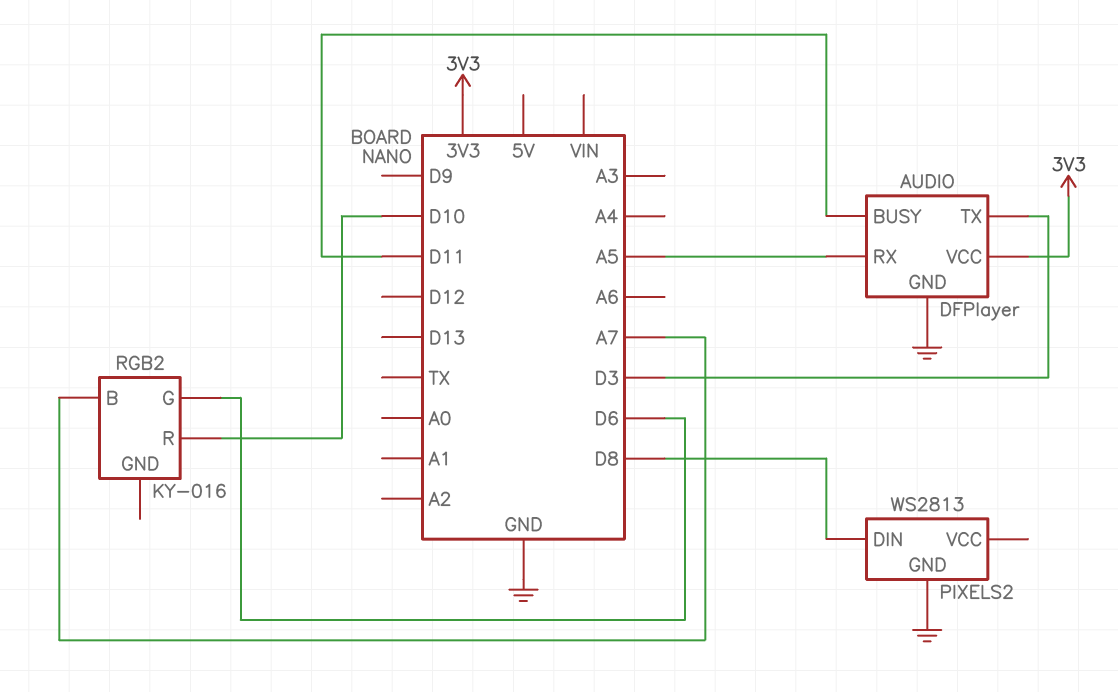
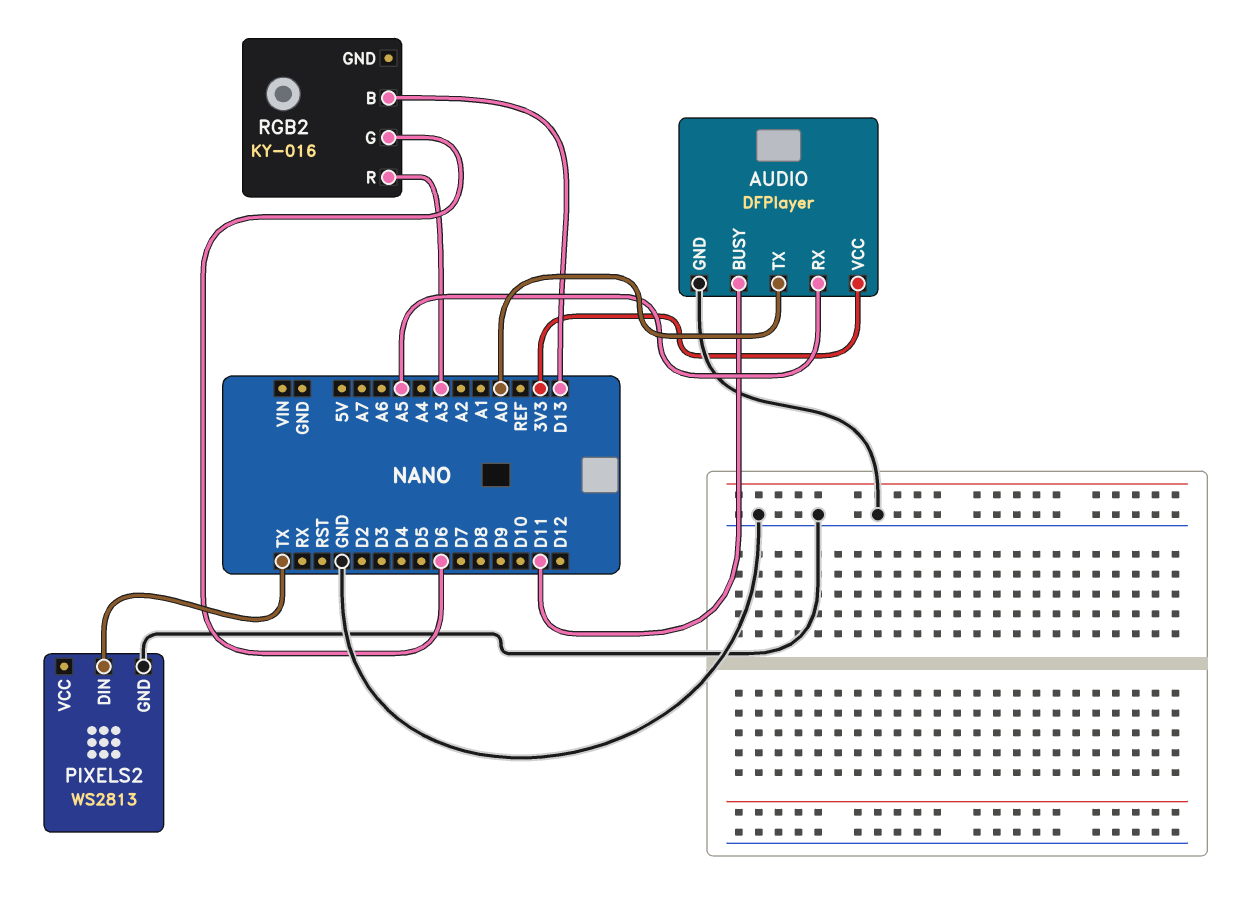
AUDIO pin TX: D3 -> A0
PIXELS2 pin DIN: D8 -> TX
RGB2 pin B: A7 -> D13
RGB2 pin R: D10 -> A3

